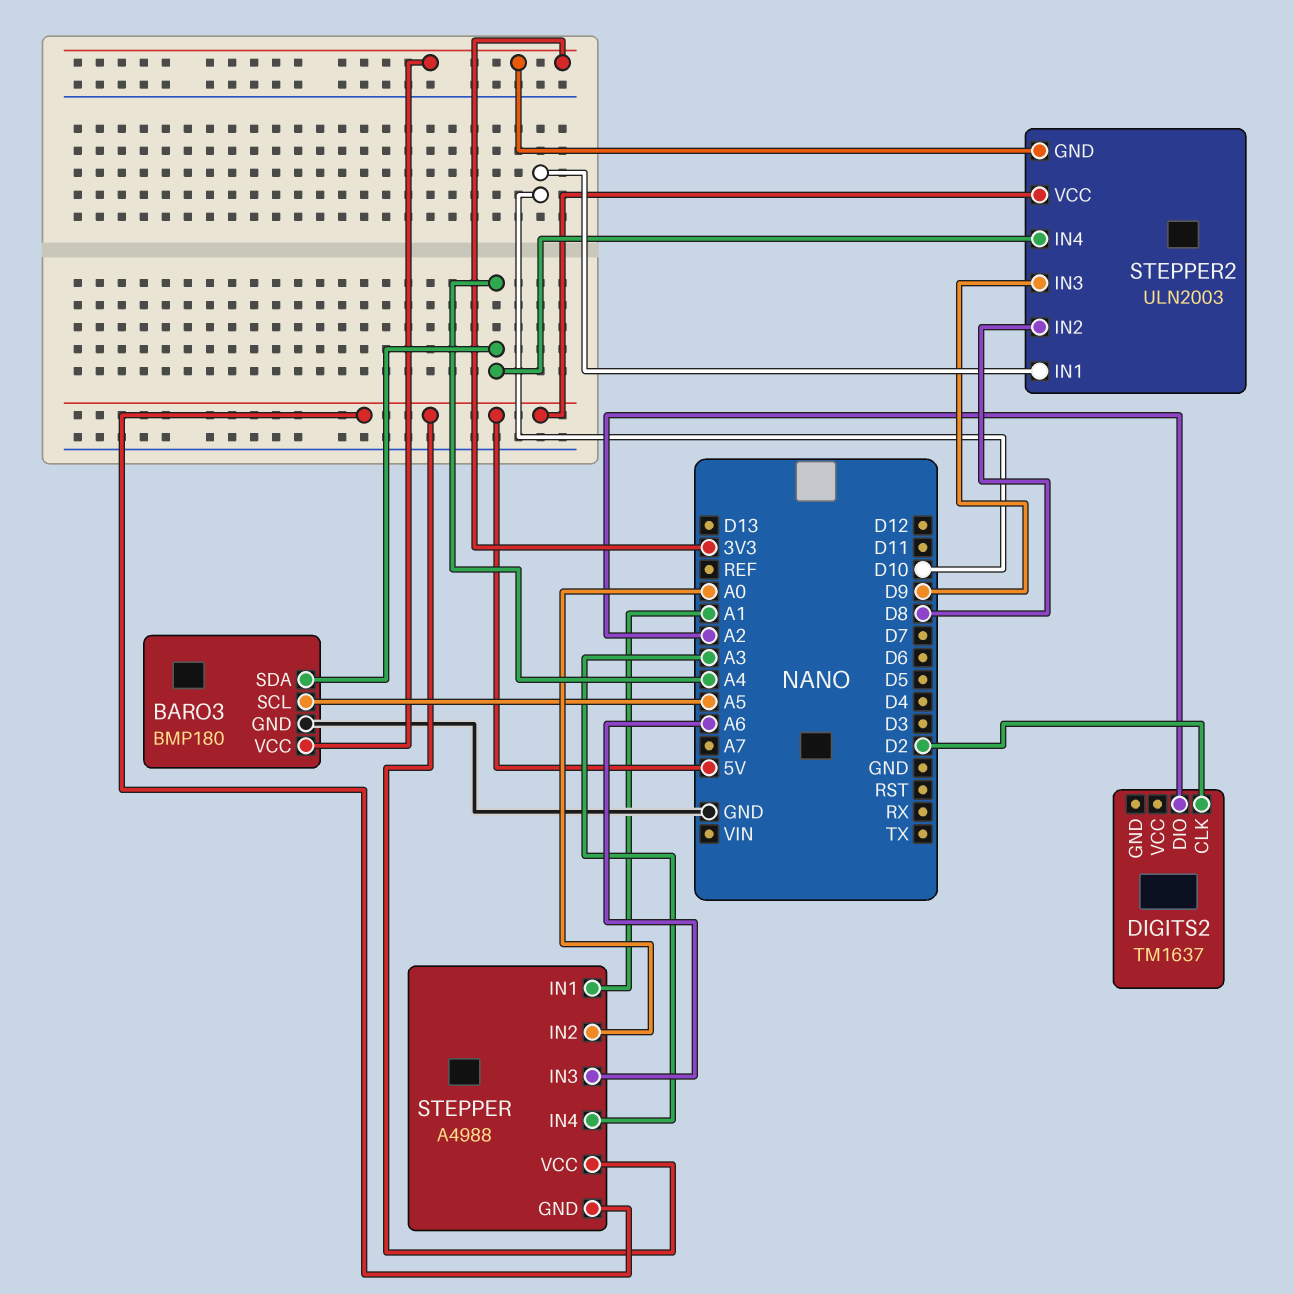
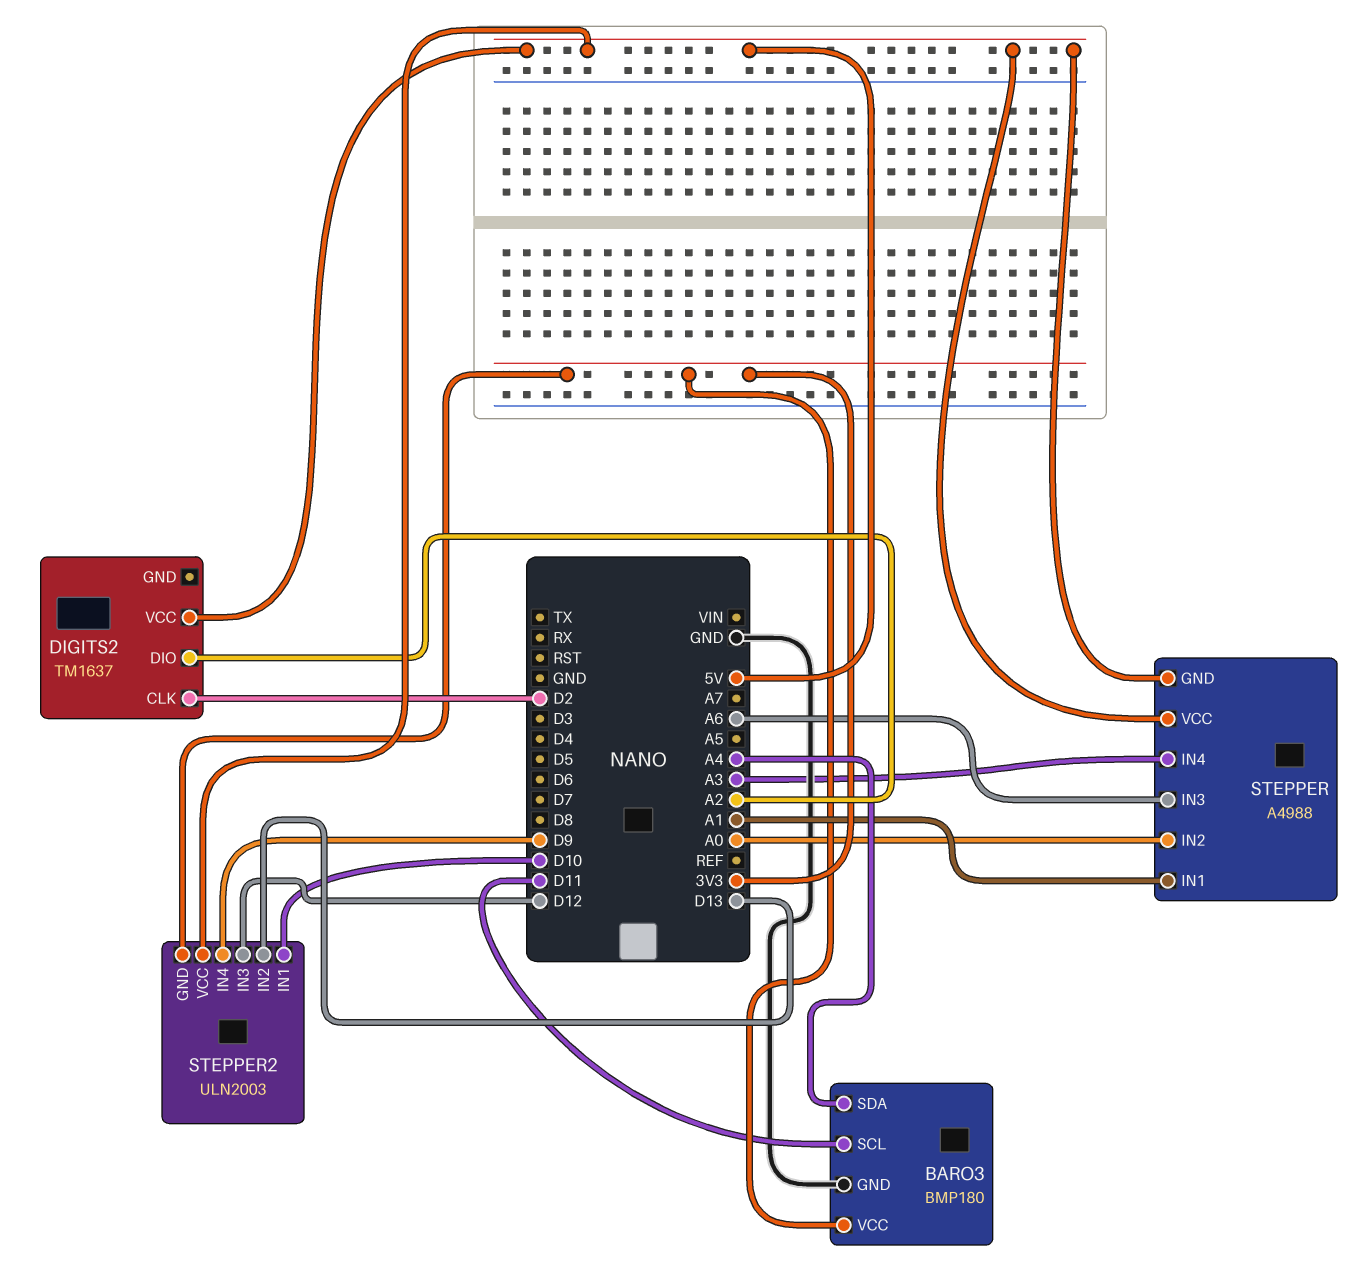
BARO3 pin SCL: A5 -> D11
DIGITS2 pin VCC: none -> 5V
STEPPER2 pin IN2: D8 -> D13
STEPPER2 pin IN3: D9 -> D12
STEPPER2 pin IN4: A4 -> D9

